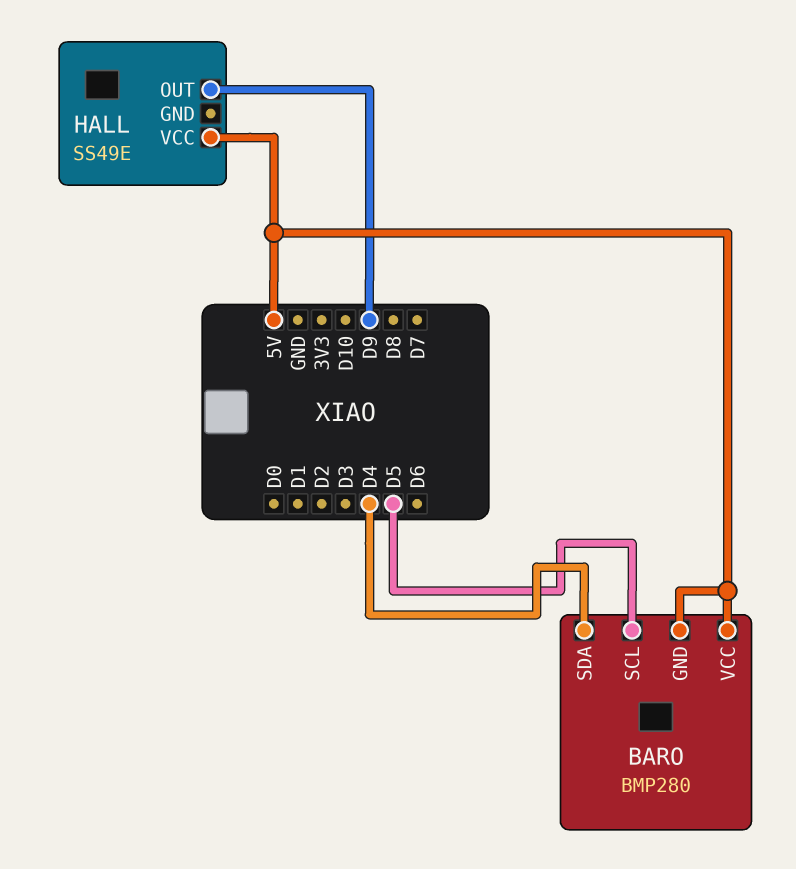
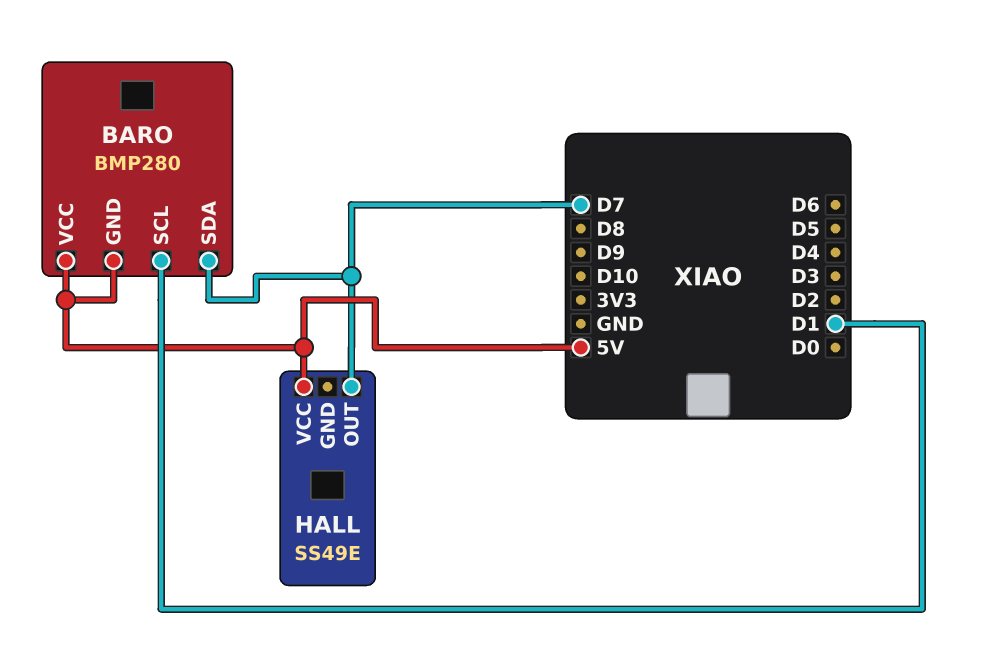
BARO pin SCL: D5 -> D1
BARO pin SDA: D4 -> D7
HALL pin OUT: D9 -> D7

